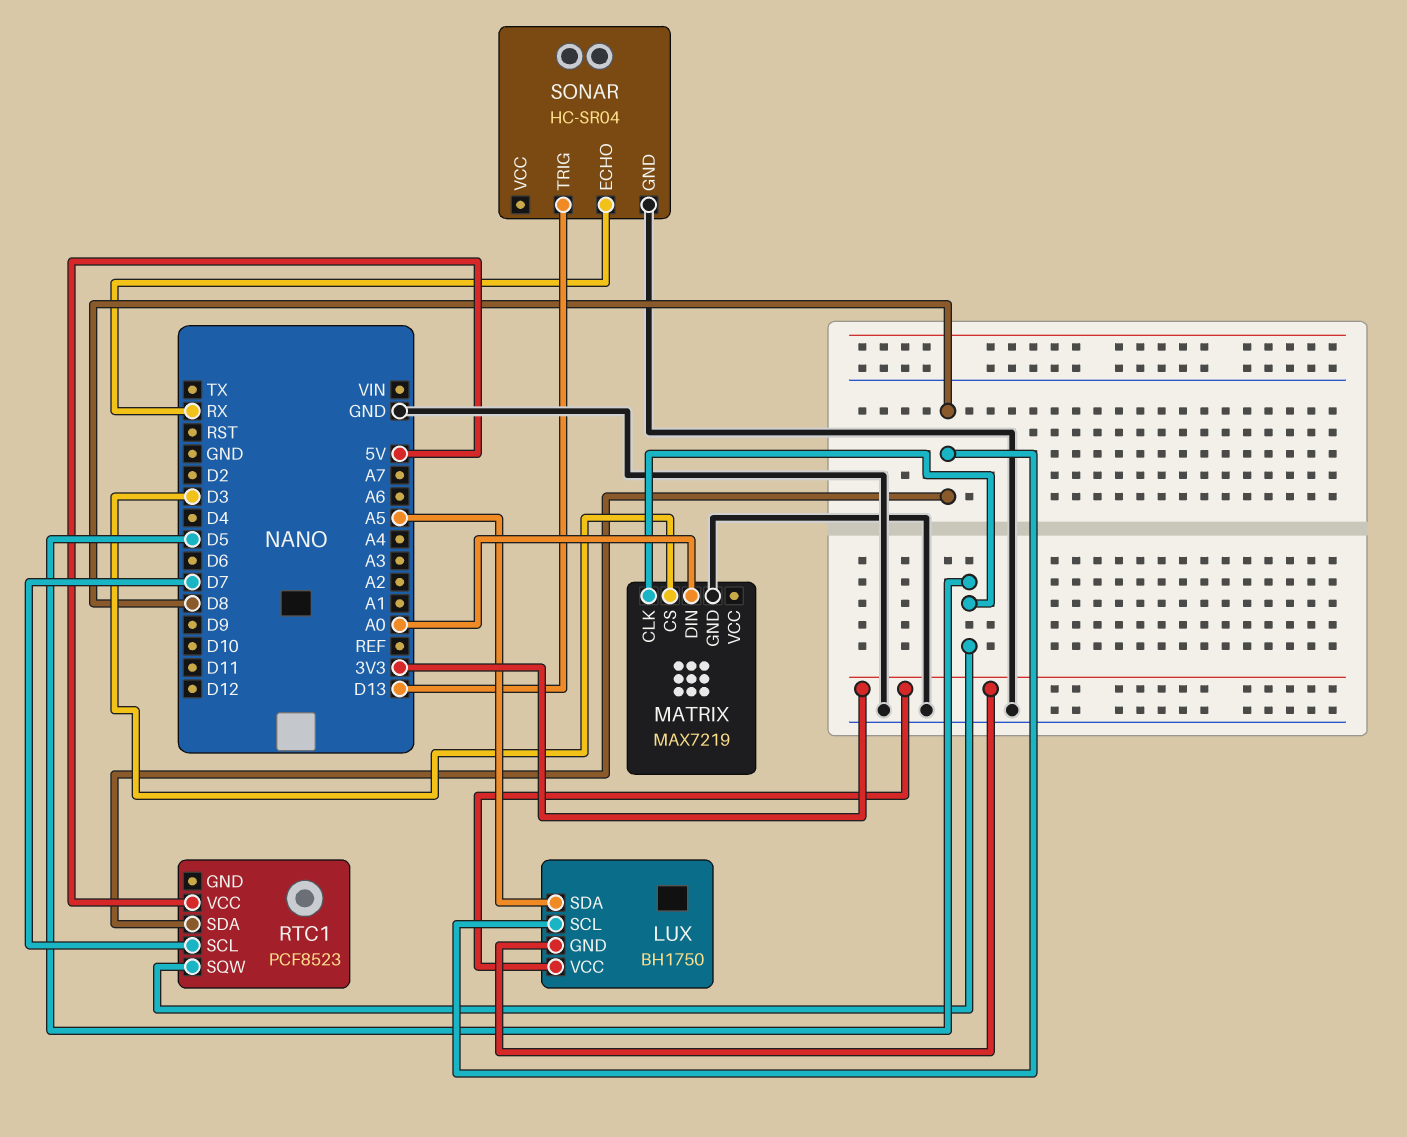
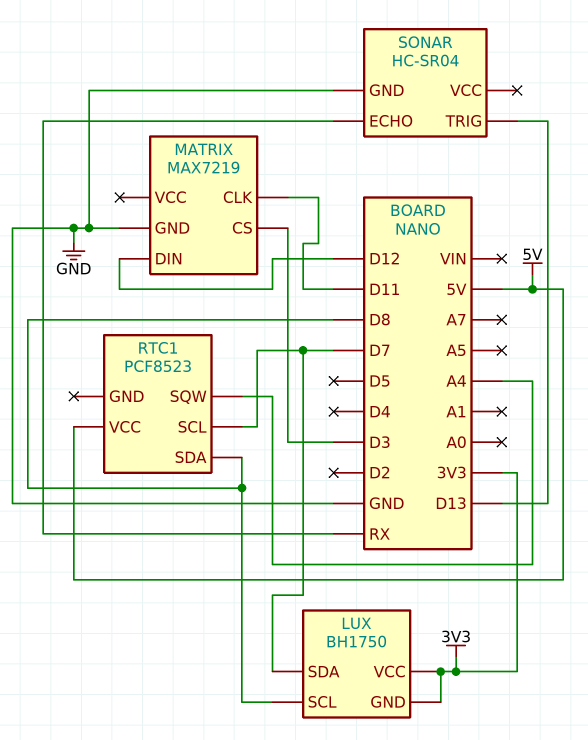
LUX pin SDA: A5 -> D7
MATRIX pin CLK: D5 -> D11
MATRIX pin DIN: A0 -> D12
RTC1 pin SQW: D5 -> A4

